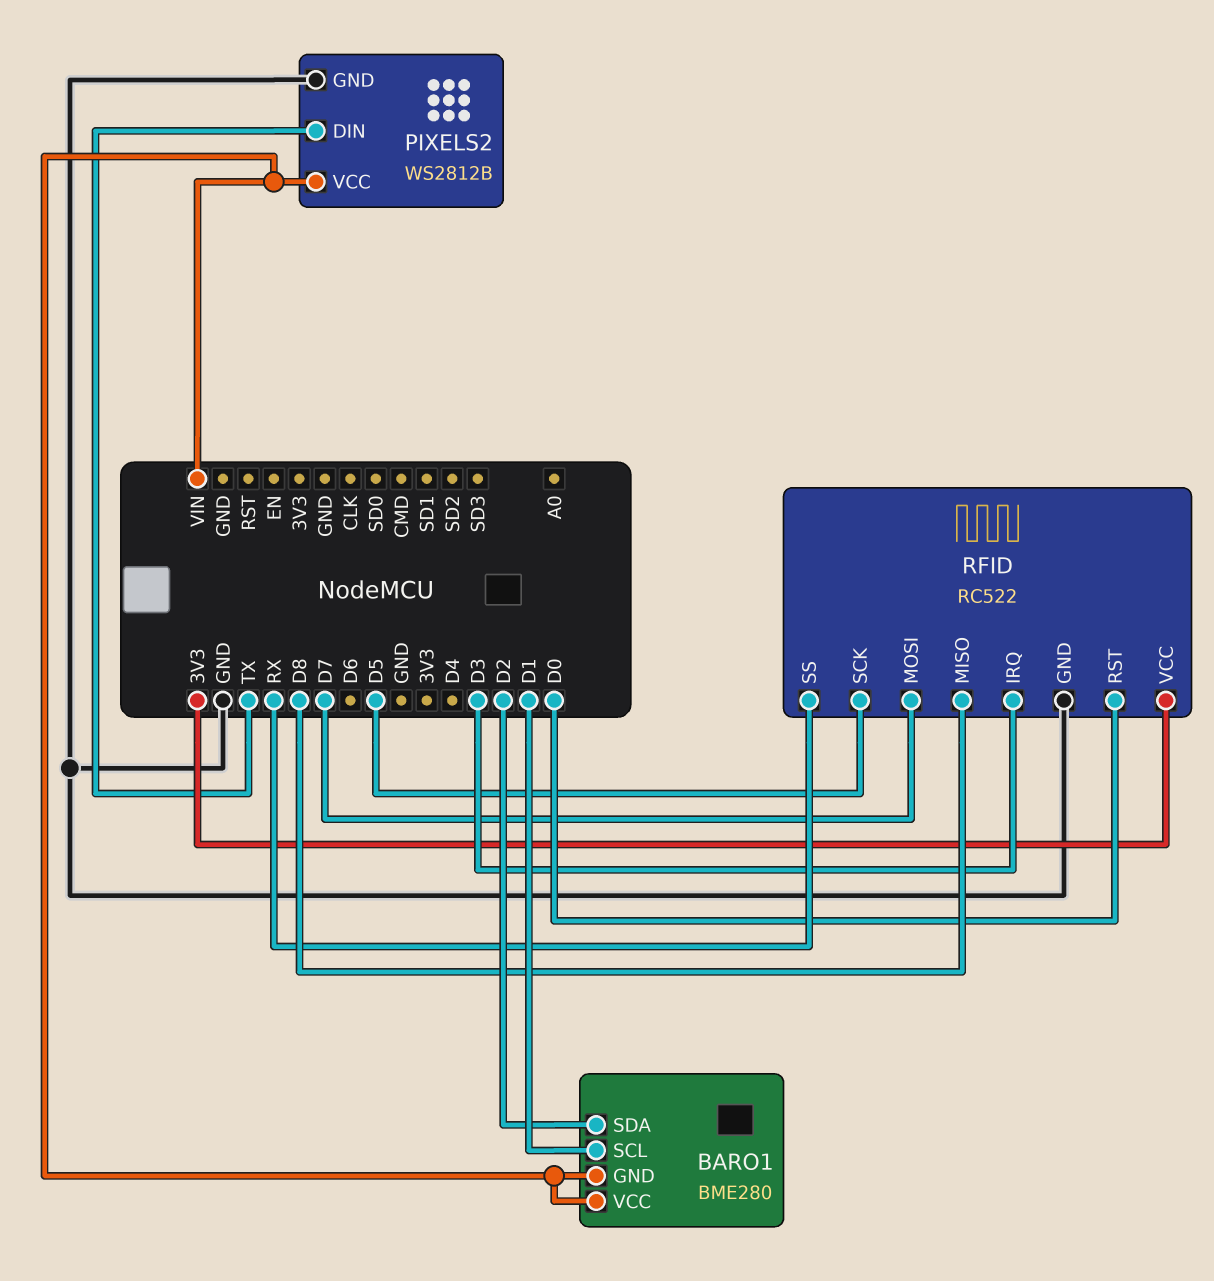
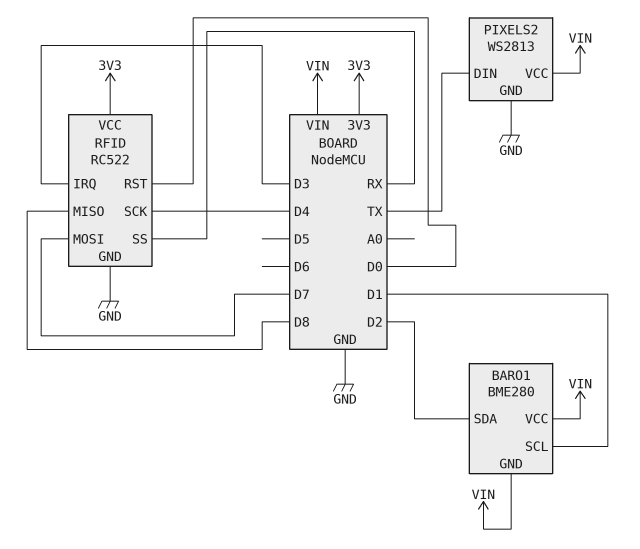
PIXELS2: WS2812B -> WS2813
RFID pin SCK: D5 -> D4

